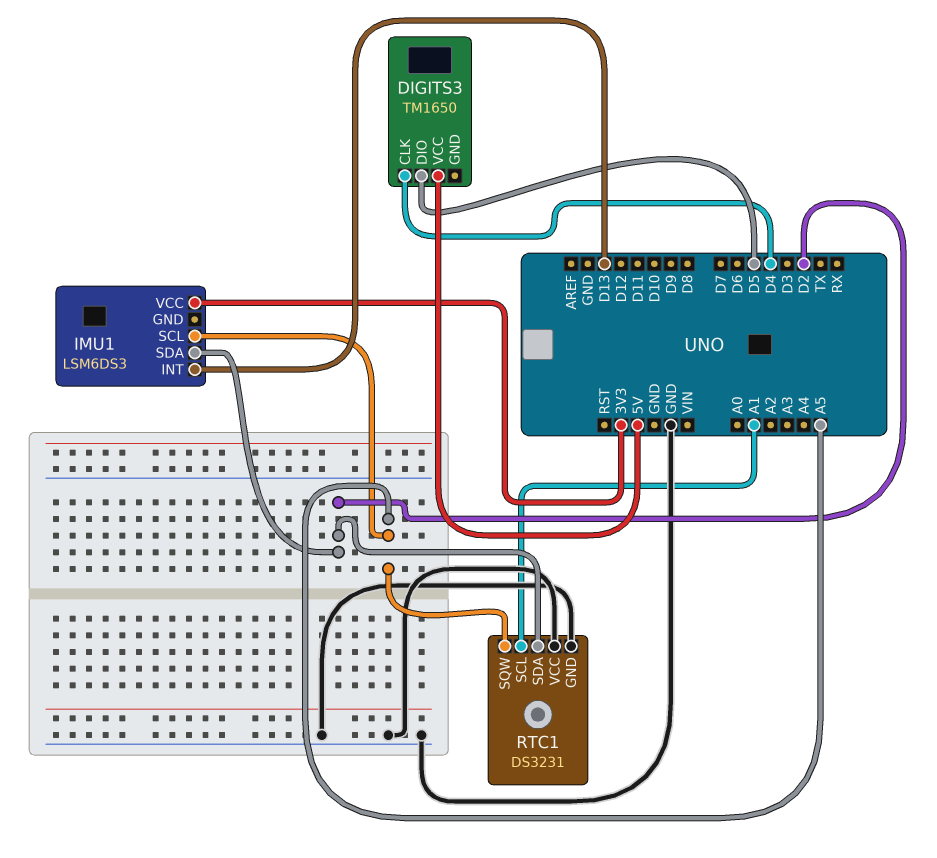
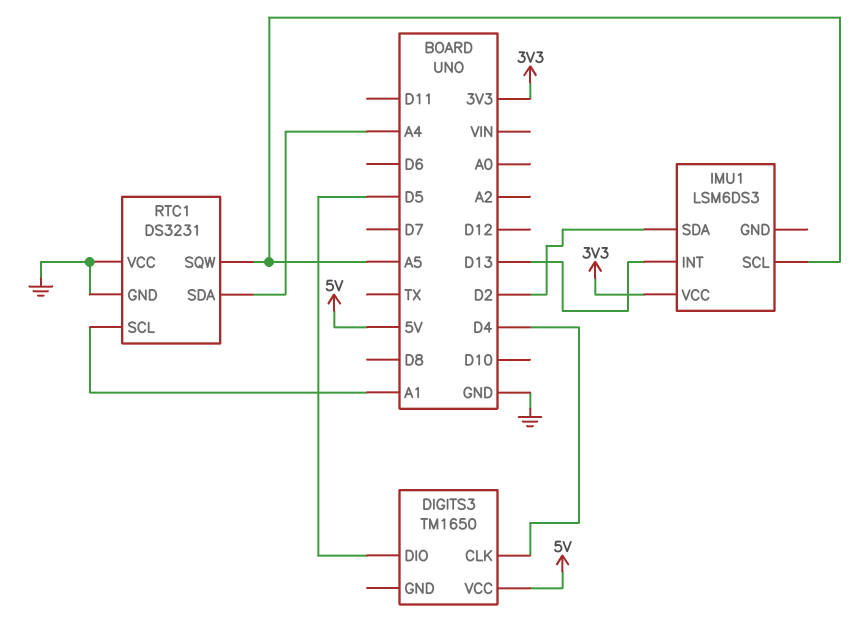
RTC1 pin SDA: D2 -> A4

